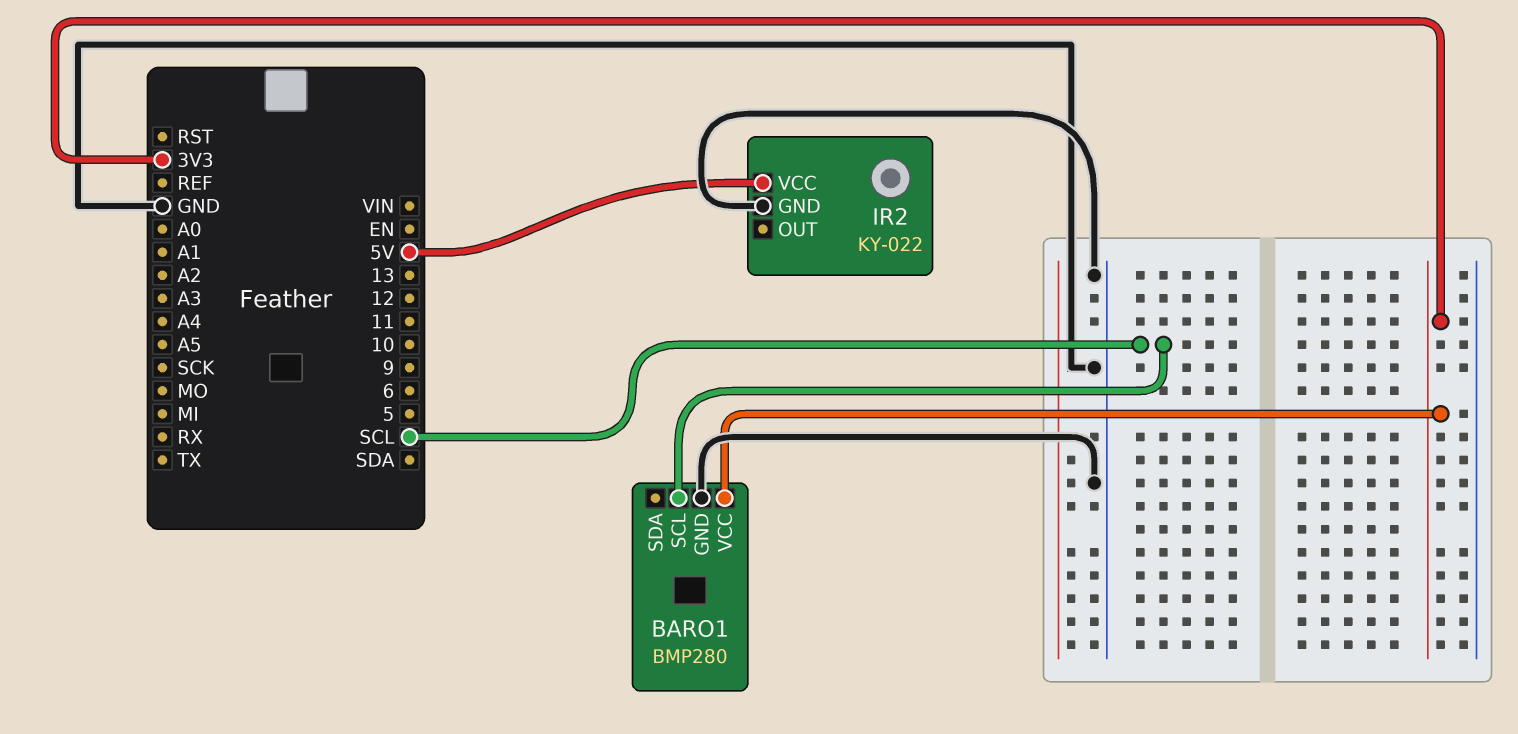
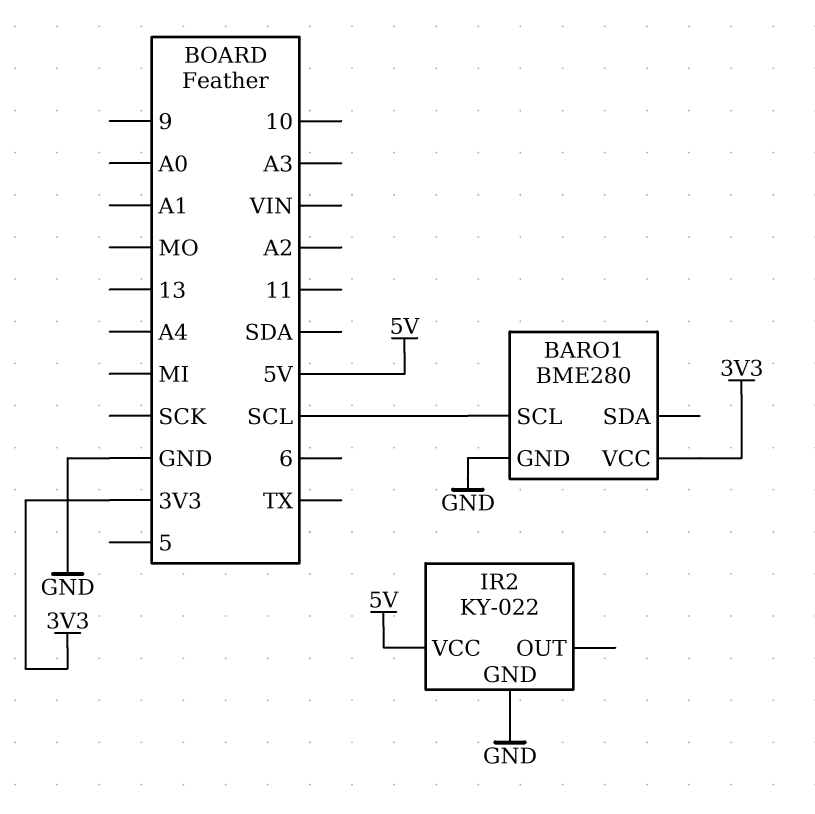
BARO1: BMP280 -> BME280

